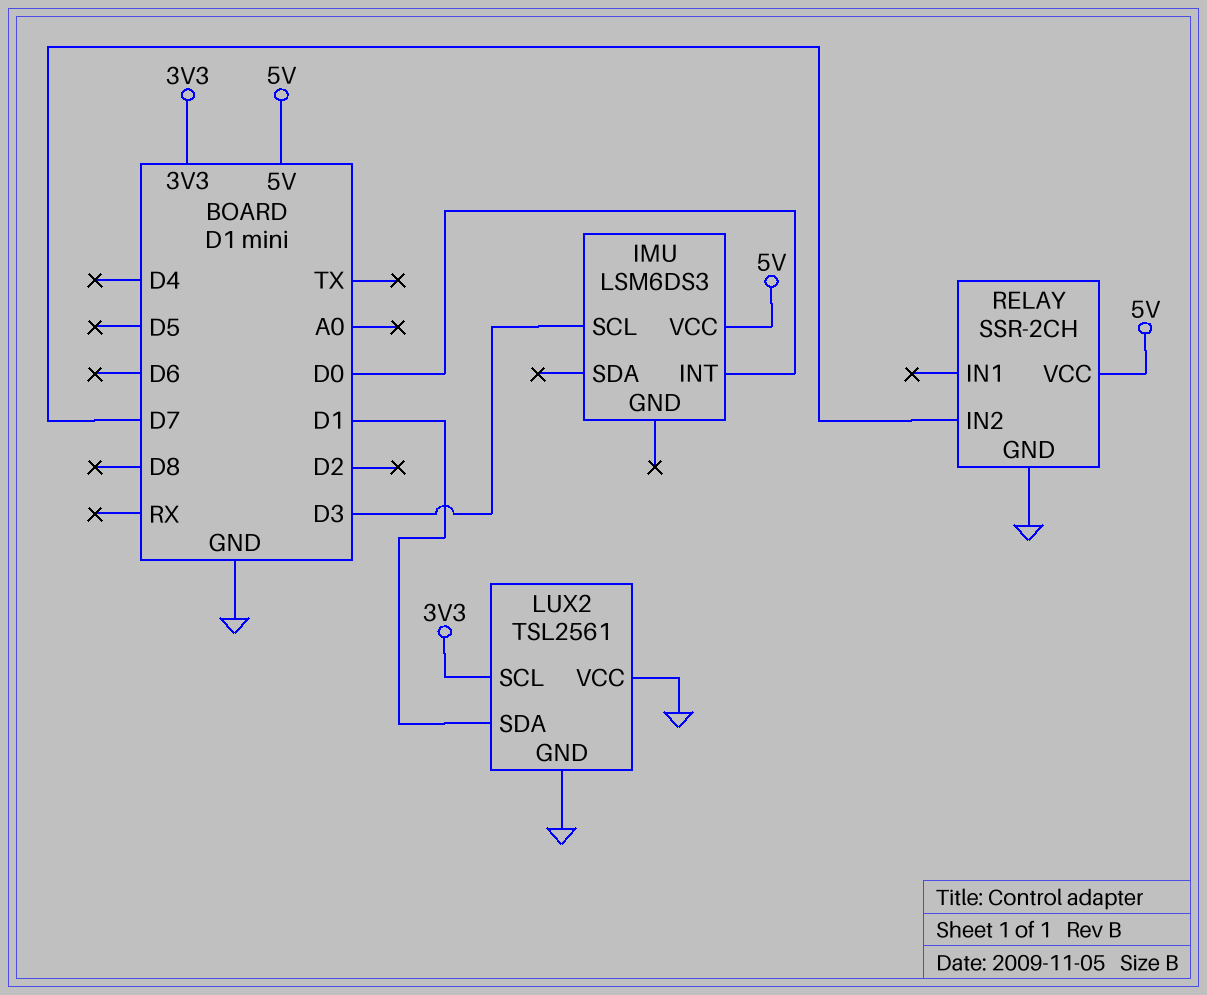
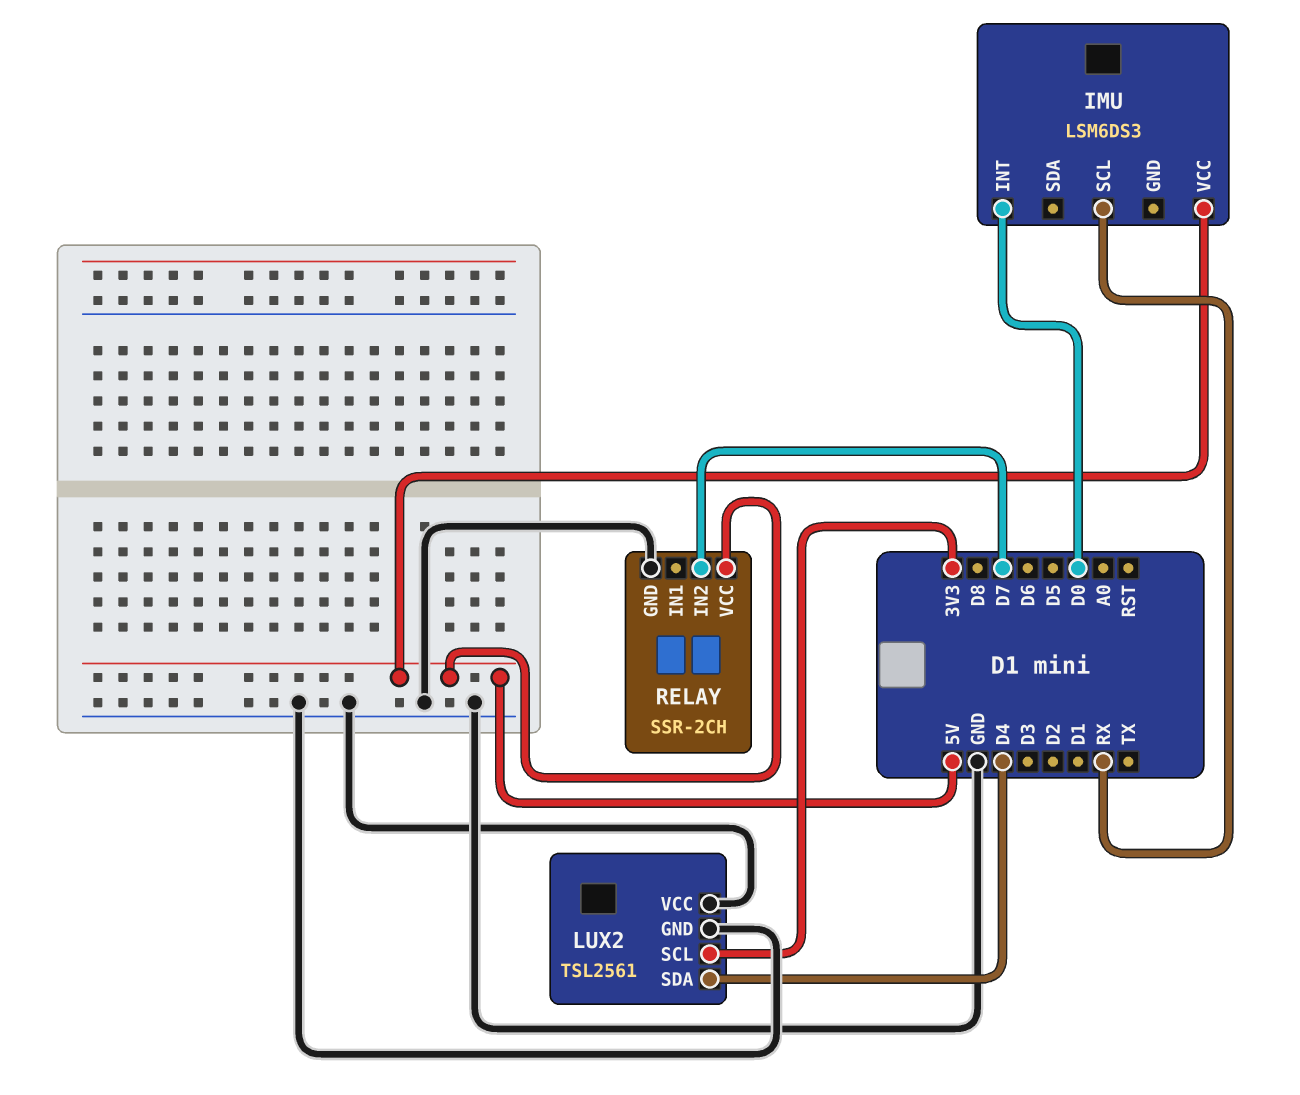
IMU pin SCL: D3 -> RX
LUX2 pin SDA: D1 -> D4

